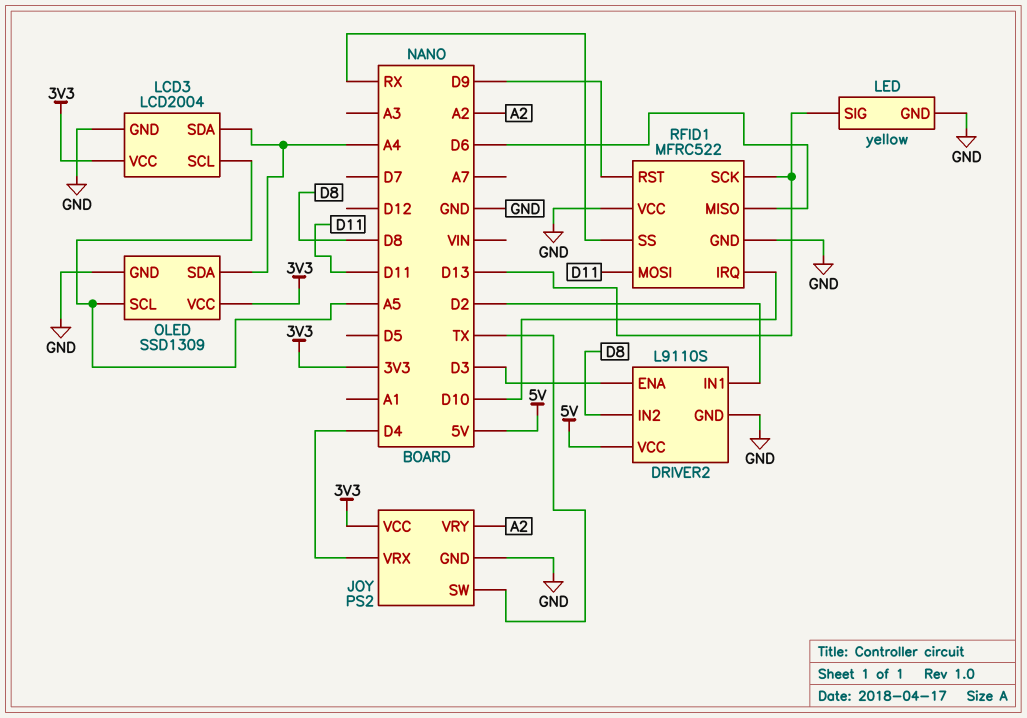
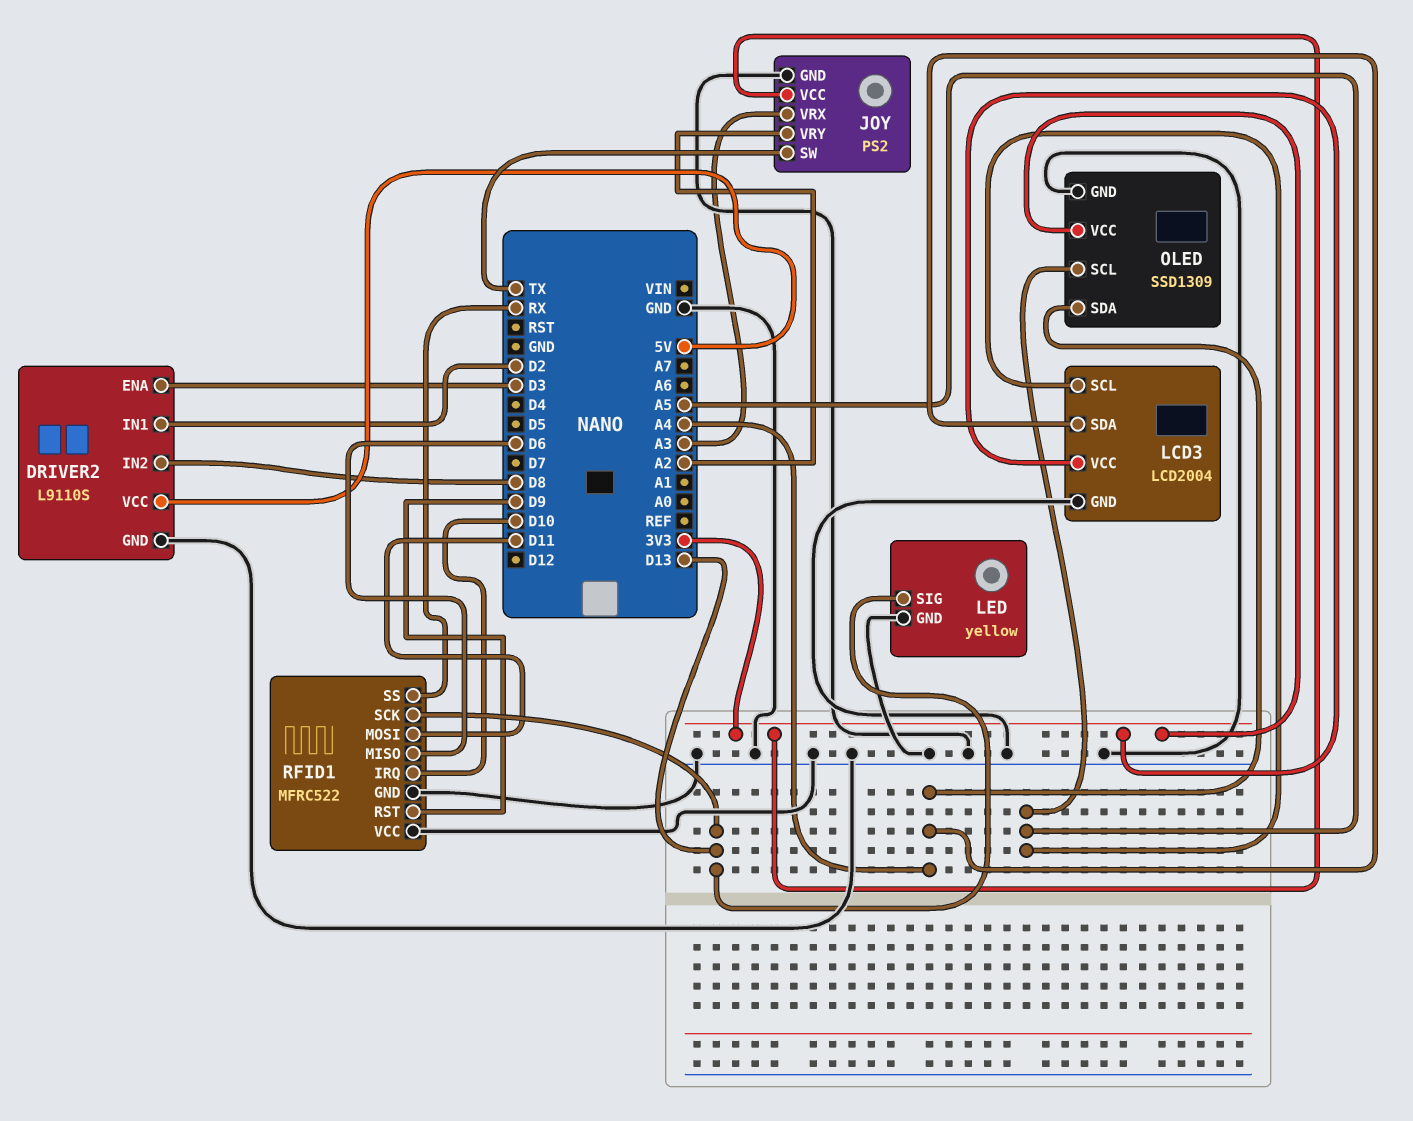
JOY pin VRX: D4 -> A3

